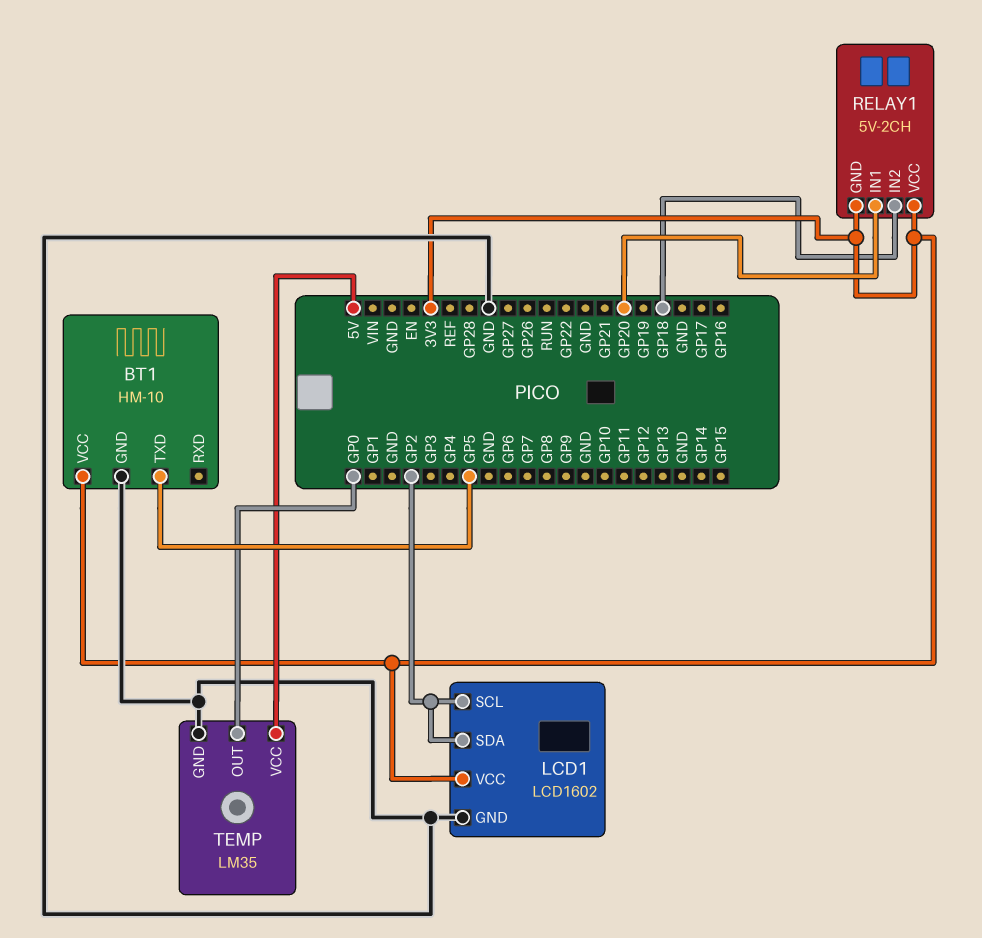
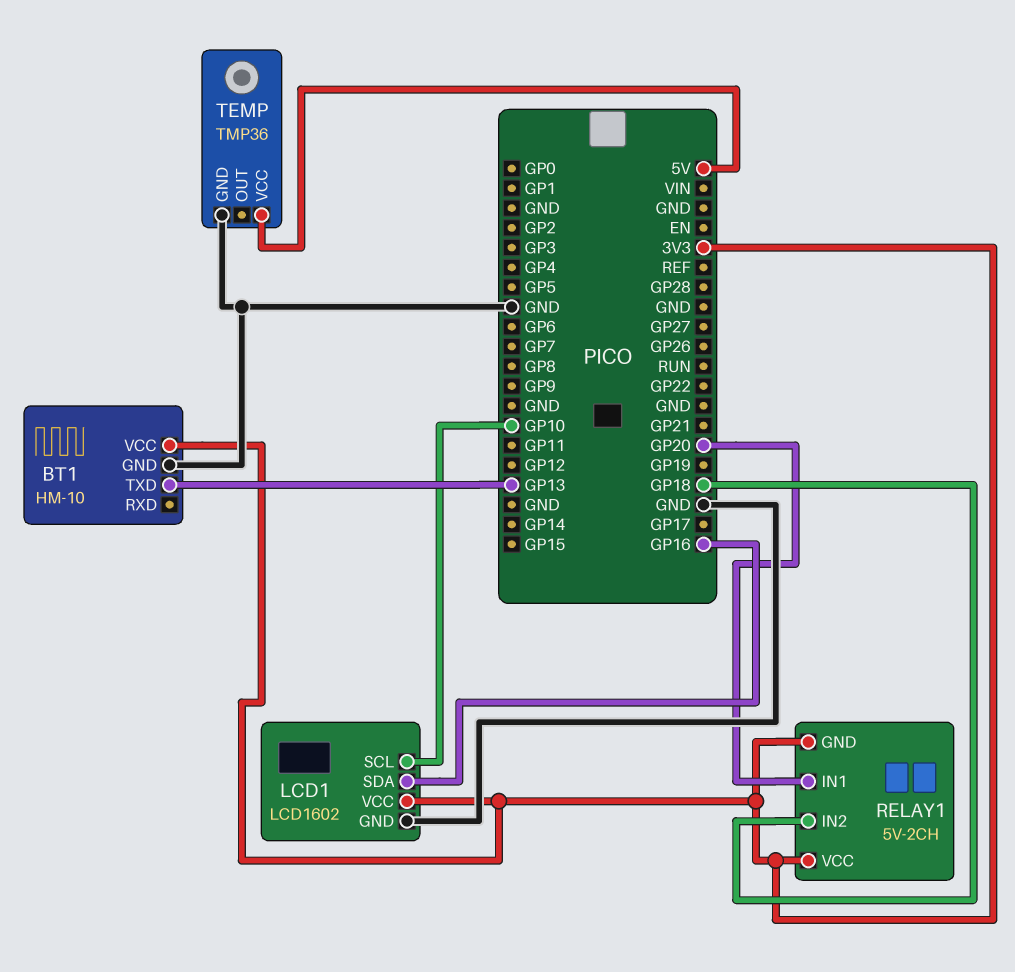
BT1 pin TXD: GP5 -> GP13
LCD1 pin SCL: GP2 -> GP10
LCD1 pin SDA: GP2 -> GP16
TEMP: LM35 -> TMP36
TEMP pin OUT: GP0 -> none

